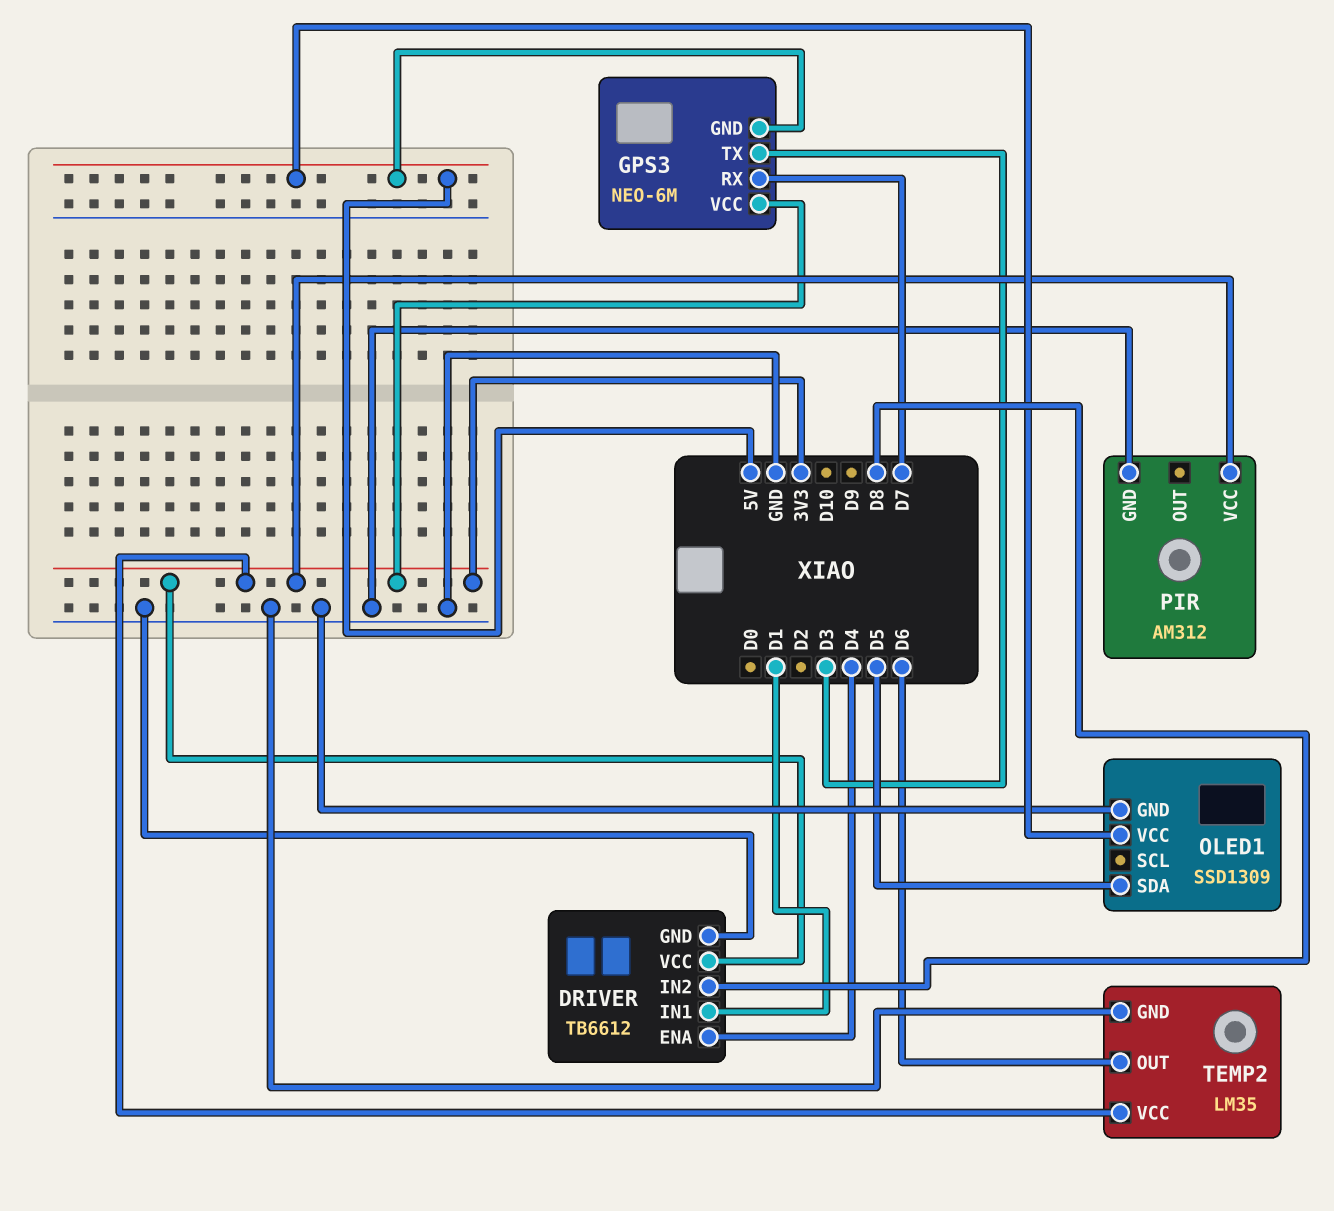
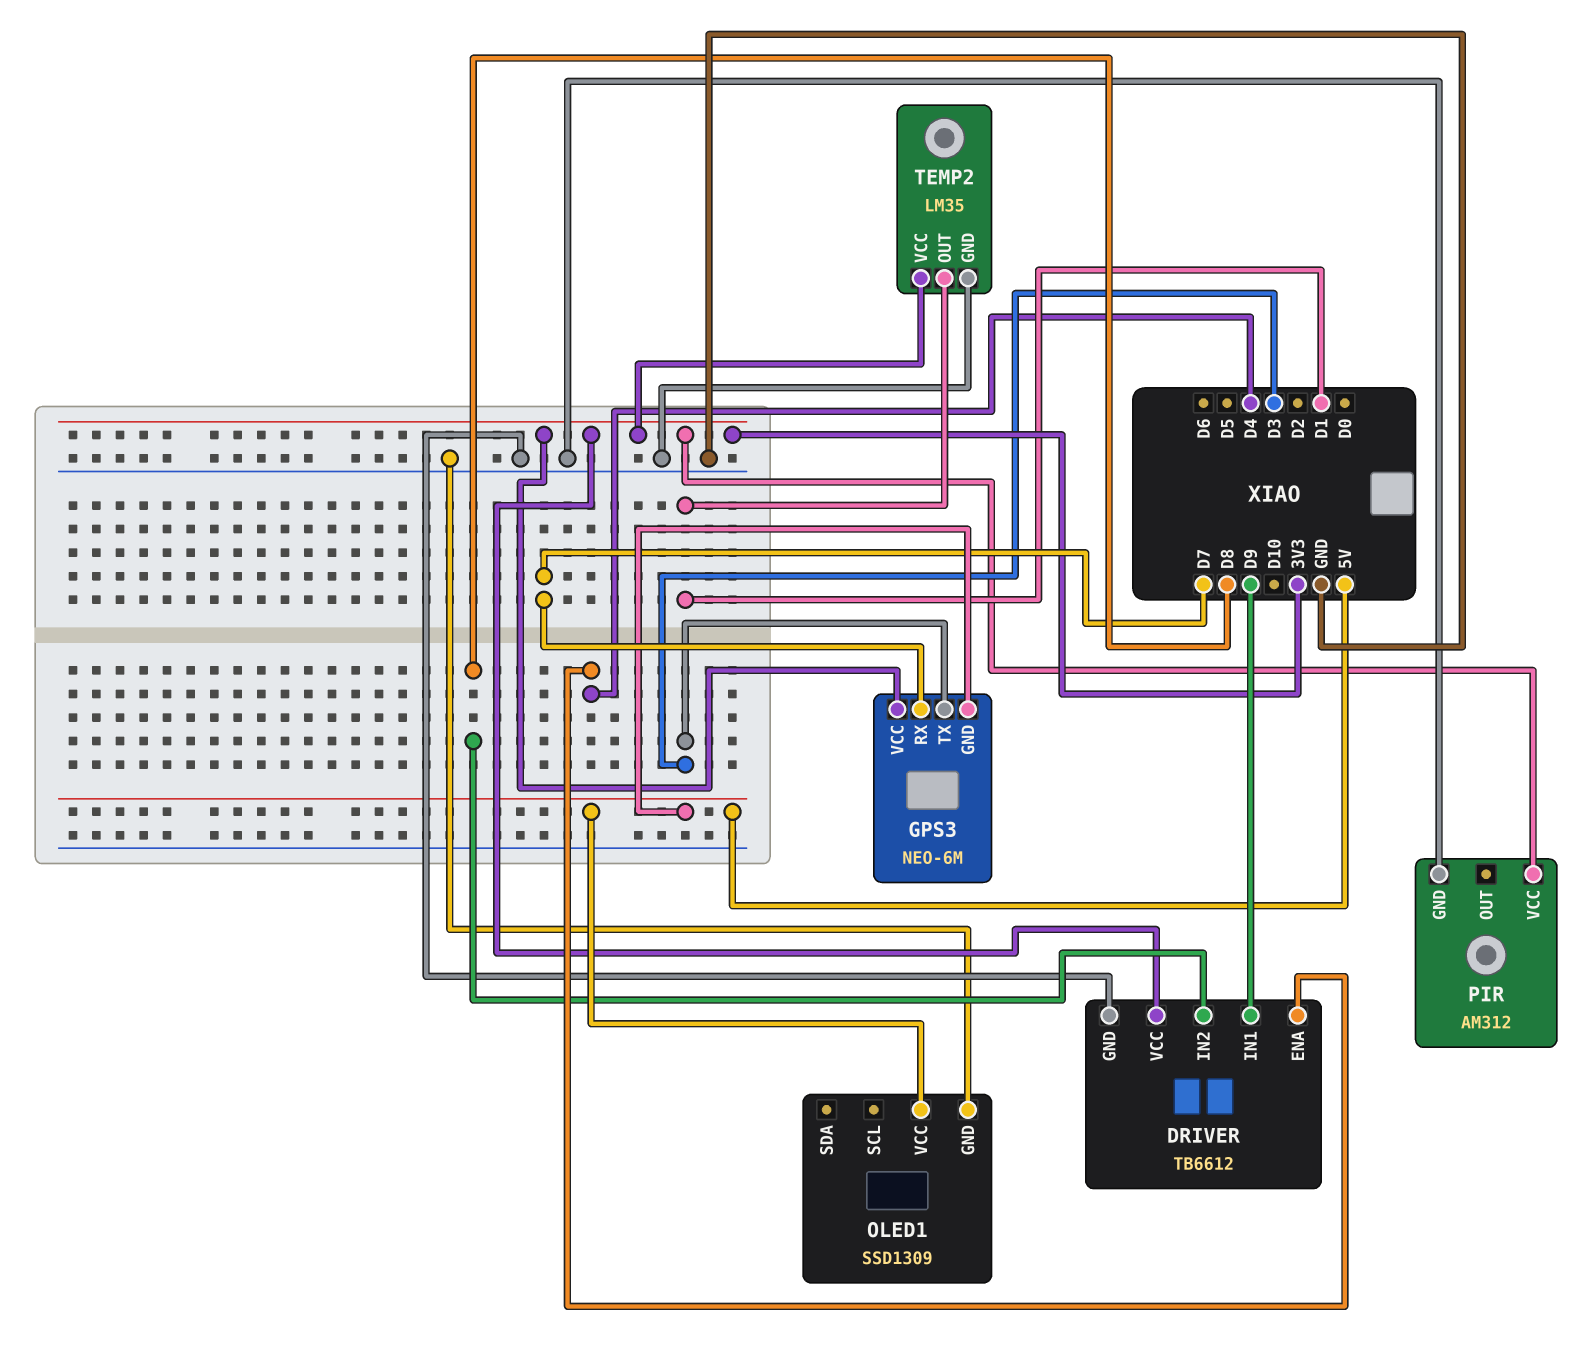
DRIVER pin IN1: D1 -> D9
OLED1 pin SDA: D5 -> none
TEMP2 pin OUT: D6 -> D1

